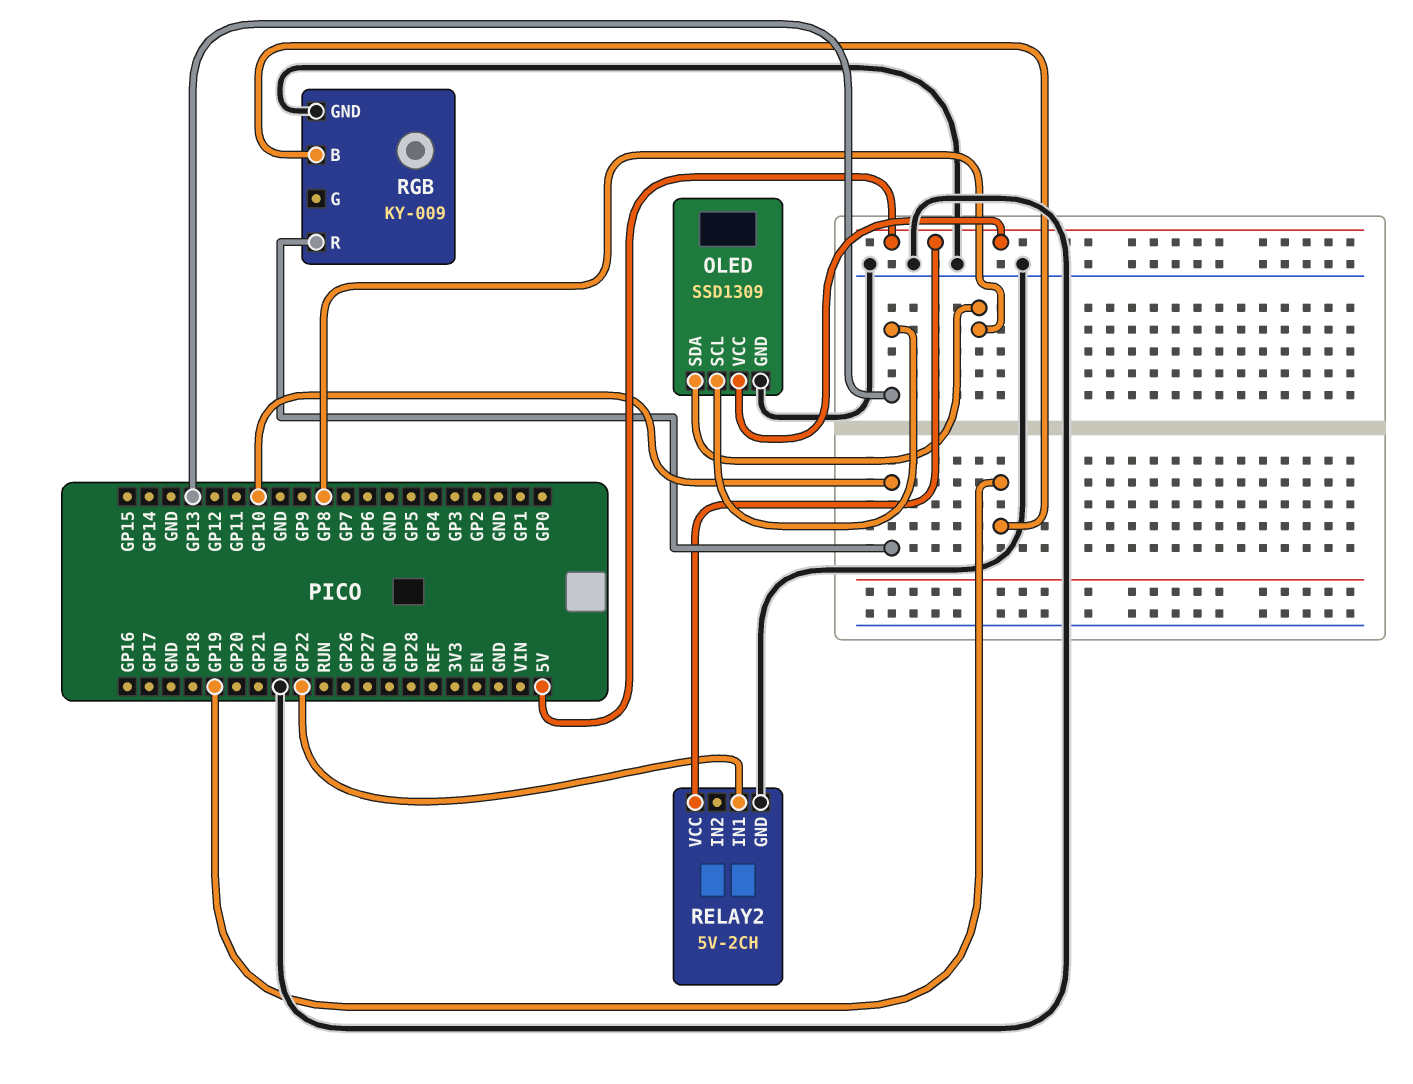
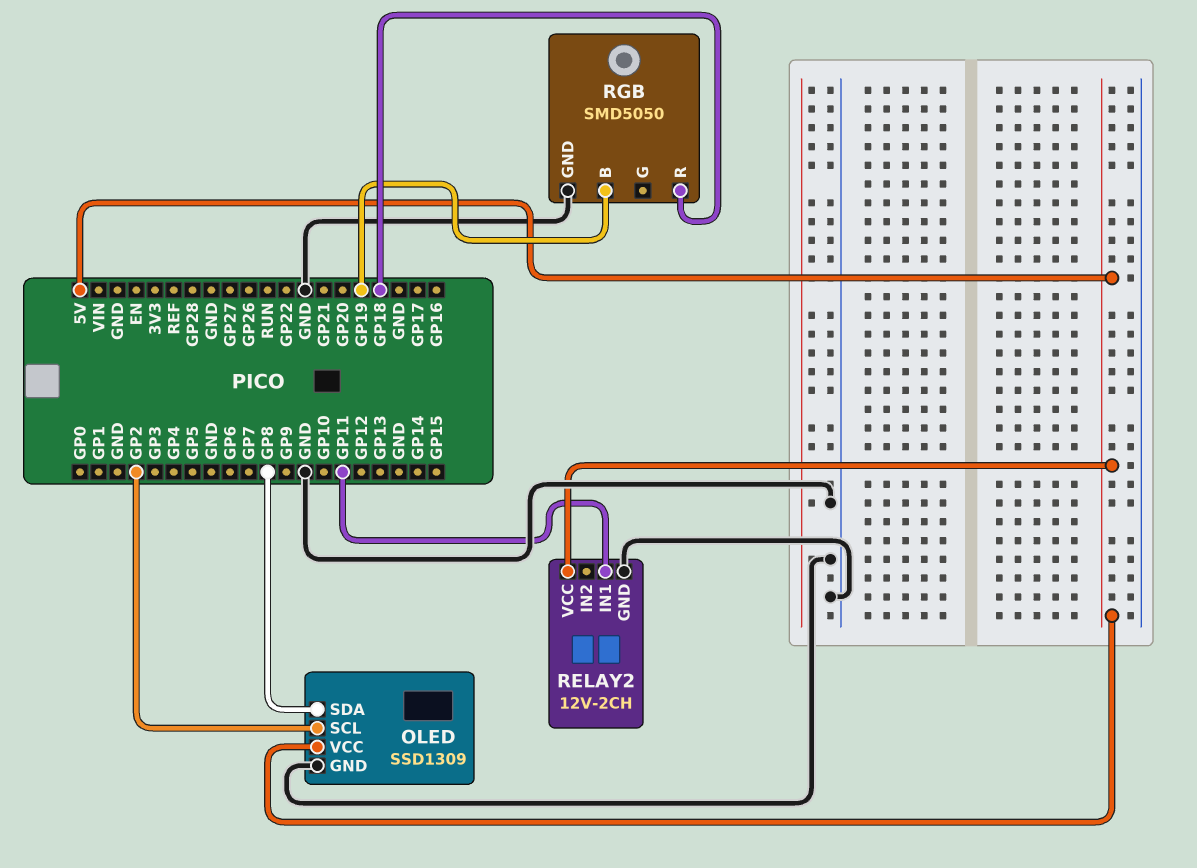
OLED pin SCL: GP13 -> GP2
RELAY2: 5V-2CH -> 12V-2CH
RELAY2 pin IN1: GP22 -> GP11
RGB: KY-009 -> SMD5050
RGB pin R: GP10 -> GP18

